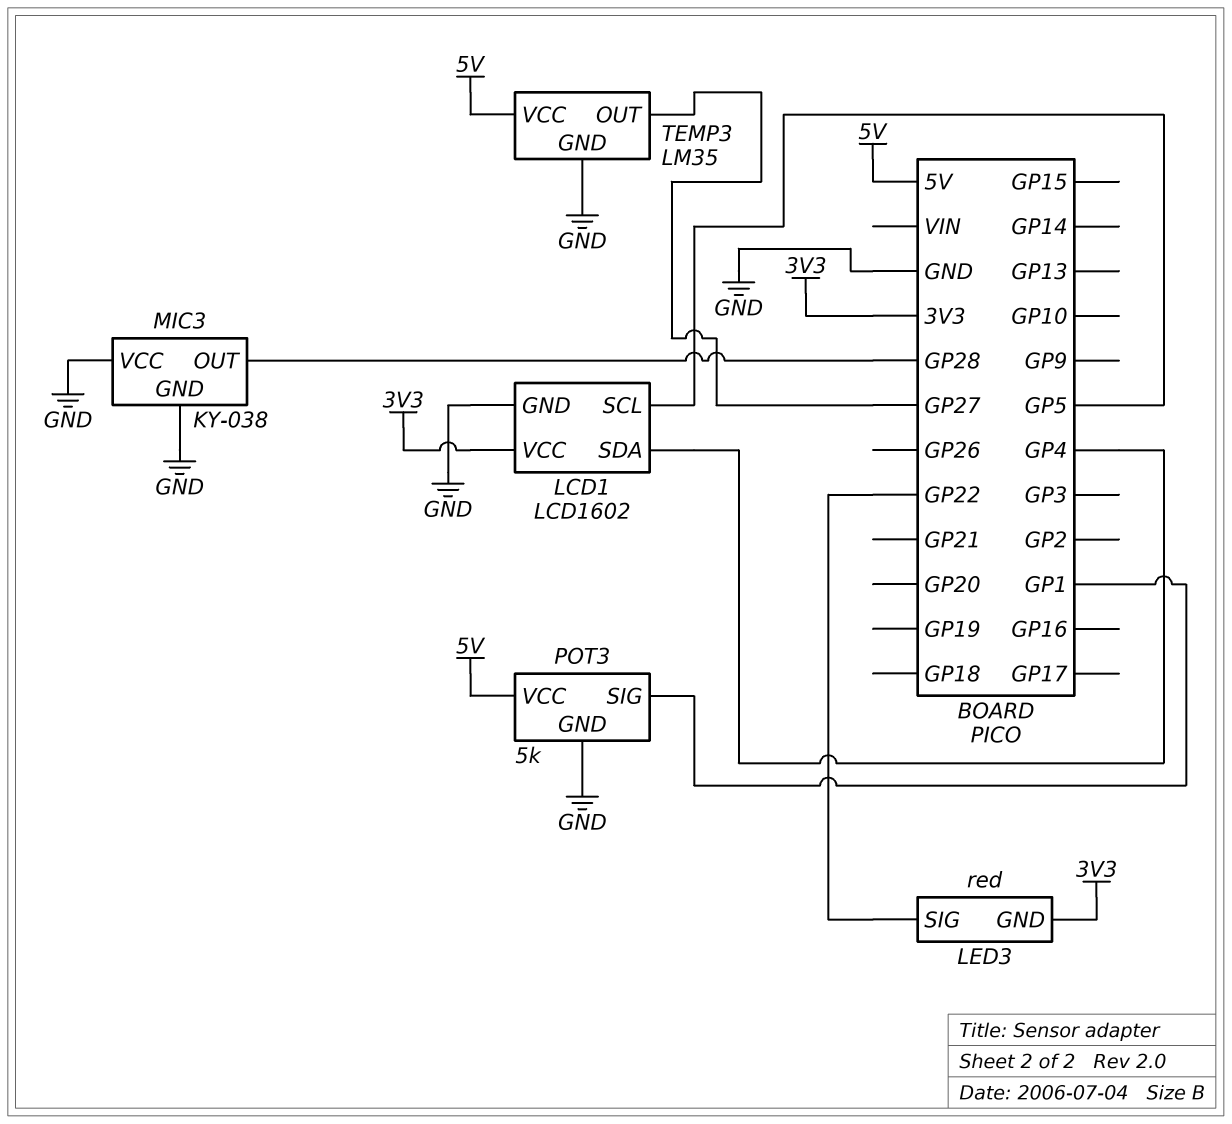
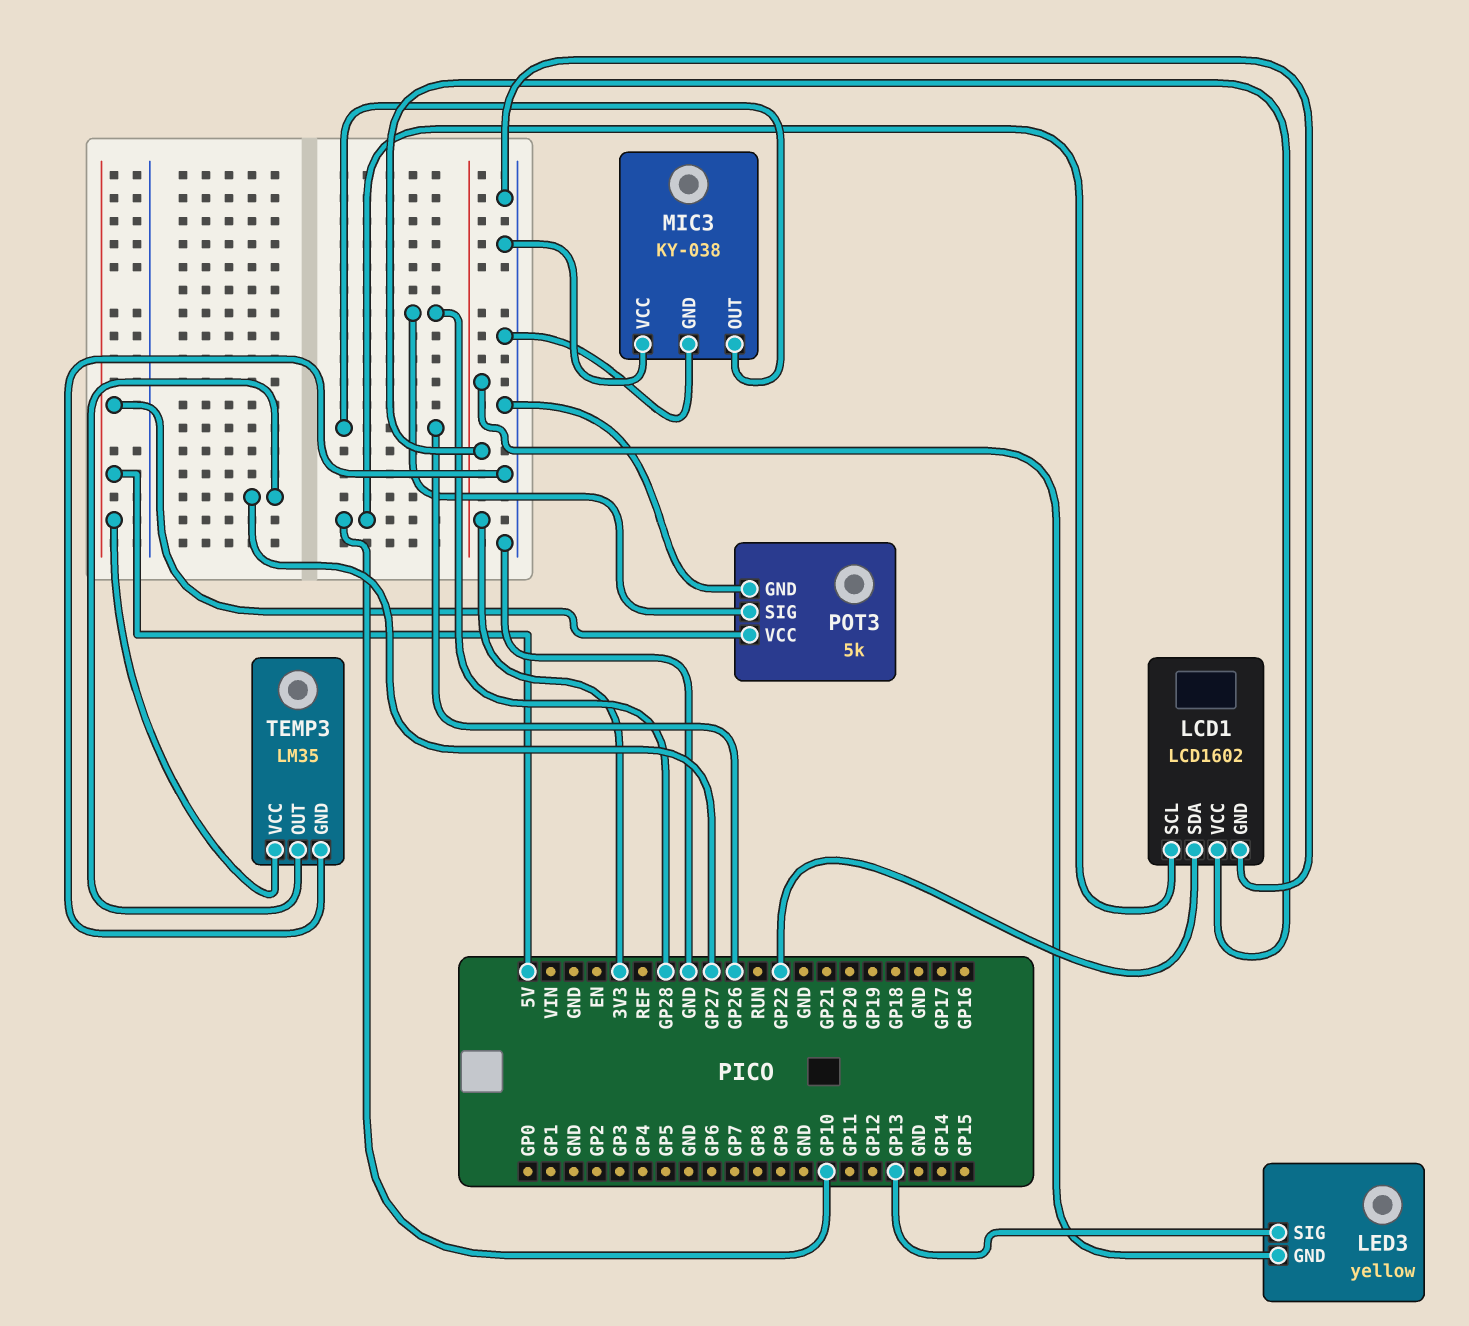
LCD1 pin SCL: GP5 -> GP10
LCD1 pin SDA: GP4 -> GP22
LED3: red -> yellow
LED3 pin SIG: GP22 -> GP13
MIC3 pin OUT: GP28 -> GP26
POT3 pin SIG: GP1 -> GP28

